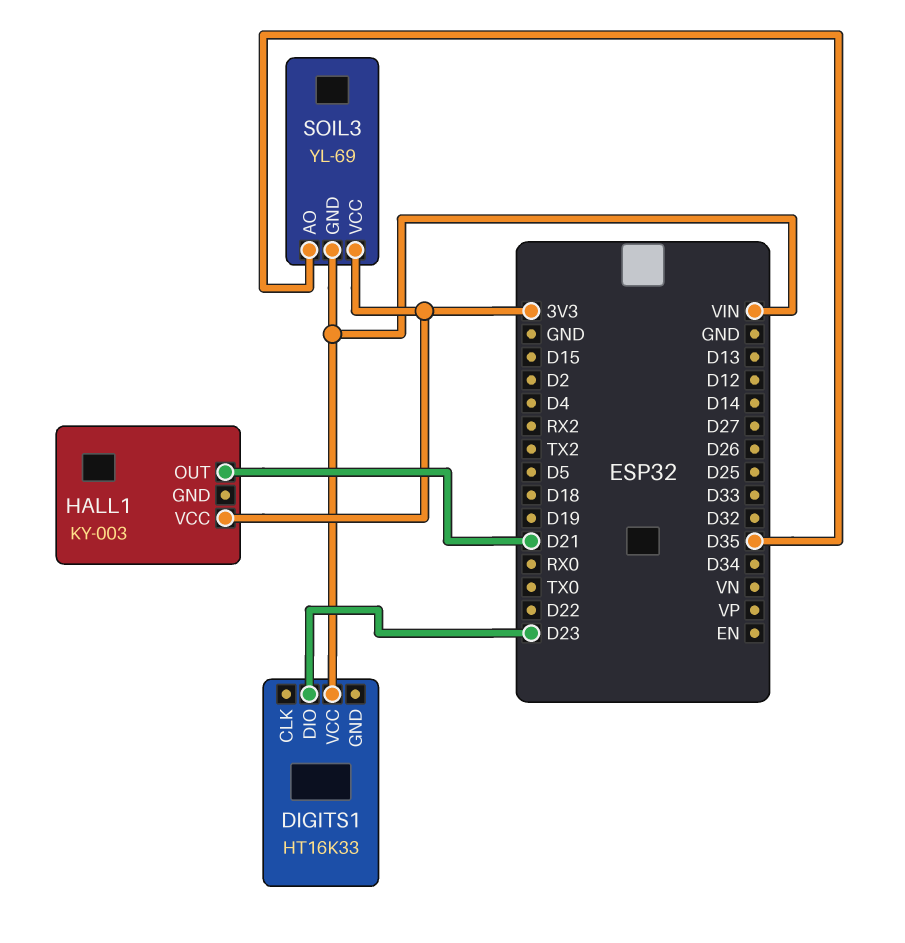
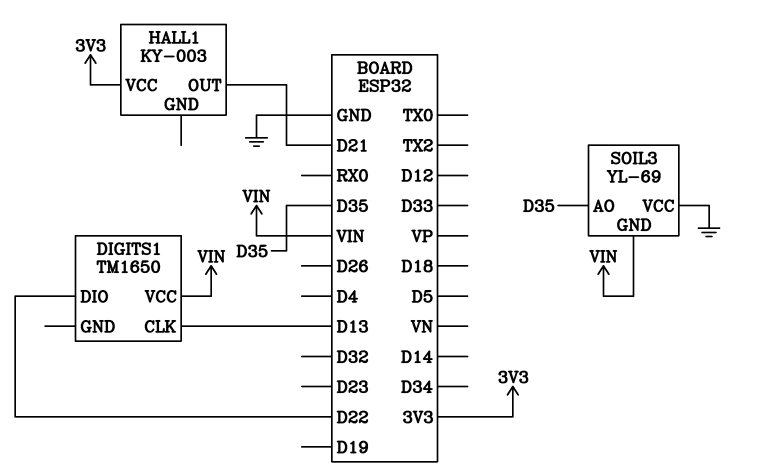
DIGITS1: HT16K33 -> TM1650
DIGITS1 pin CLK: none -> D13
DIGITS1 pin DIO: D23 -> D22
SOIL3 pin VCC: 3V3 -> GND

